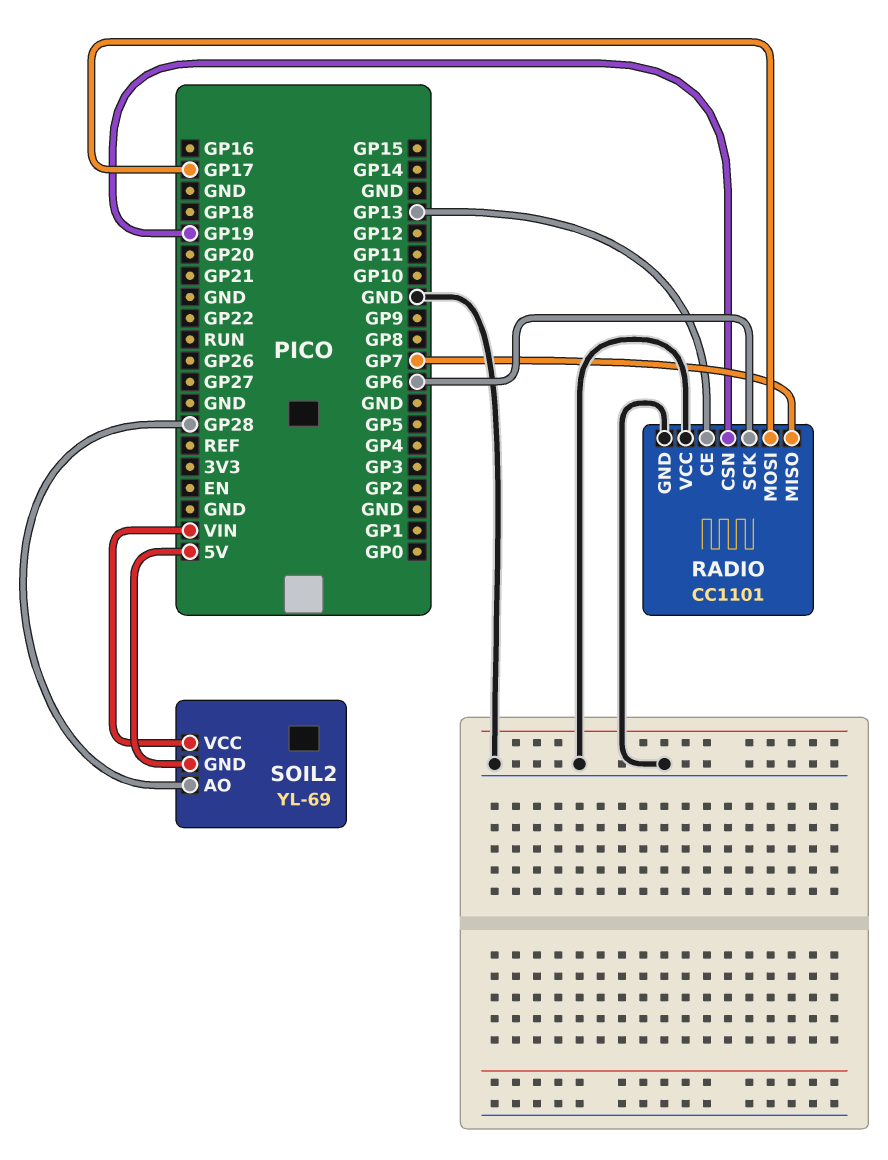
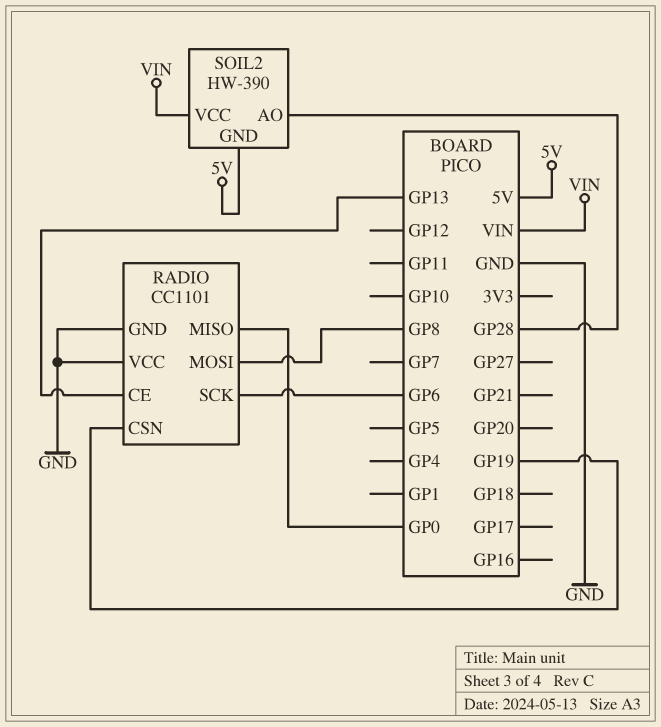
RADIO pin MISO: GP7 -> GP0
RADIO pin MOSI: GP17 -> GP8
SOIL2: YL-69 -> HW-390

